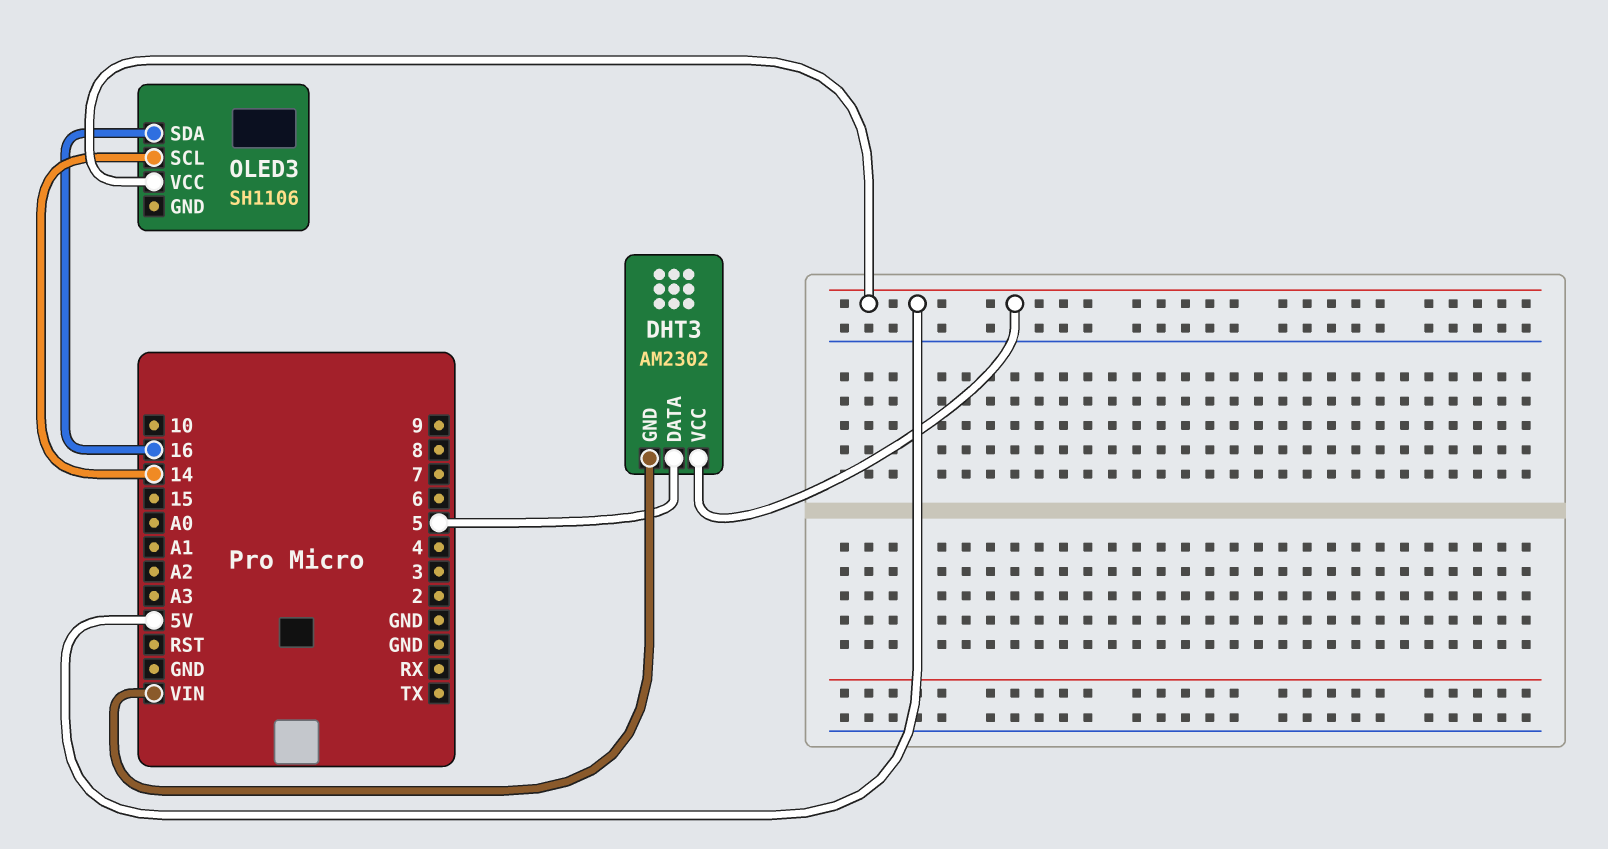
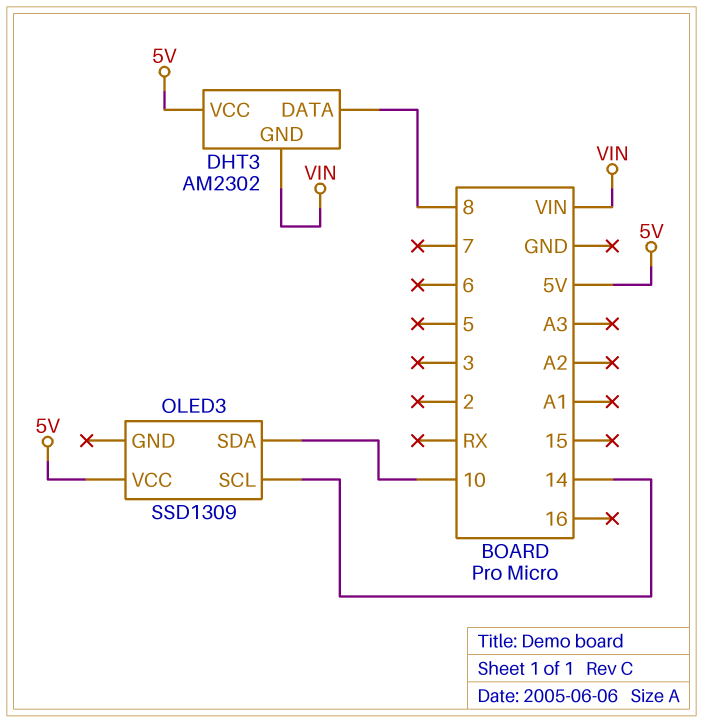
DHT3 pin DATA: 5 -> 8
OLED3: SH1106 -> SSD1309
OLED3 pin SDA: 16 -> 10

